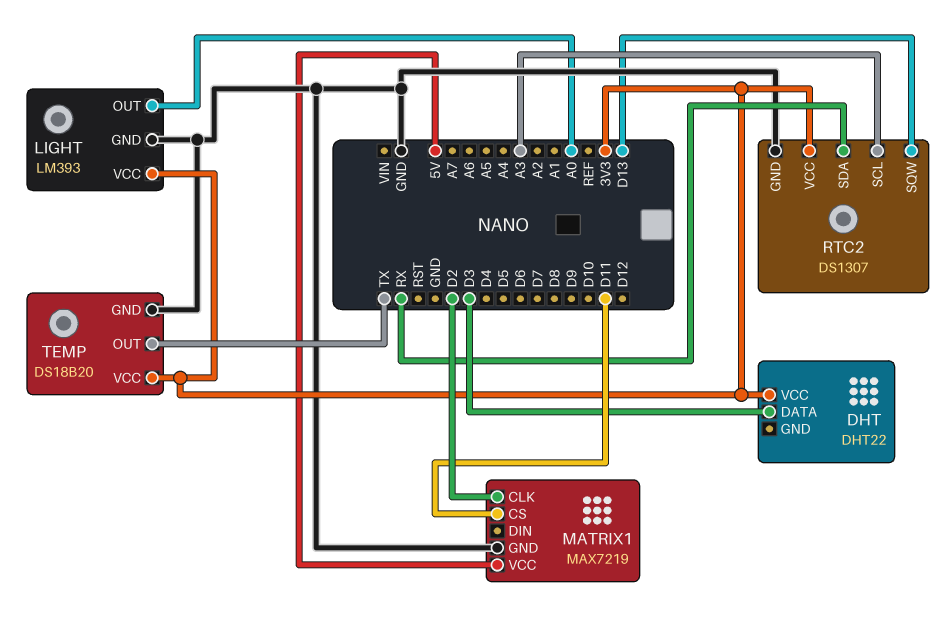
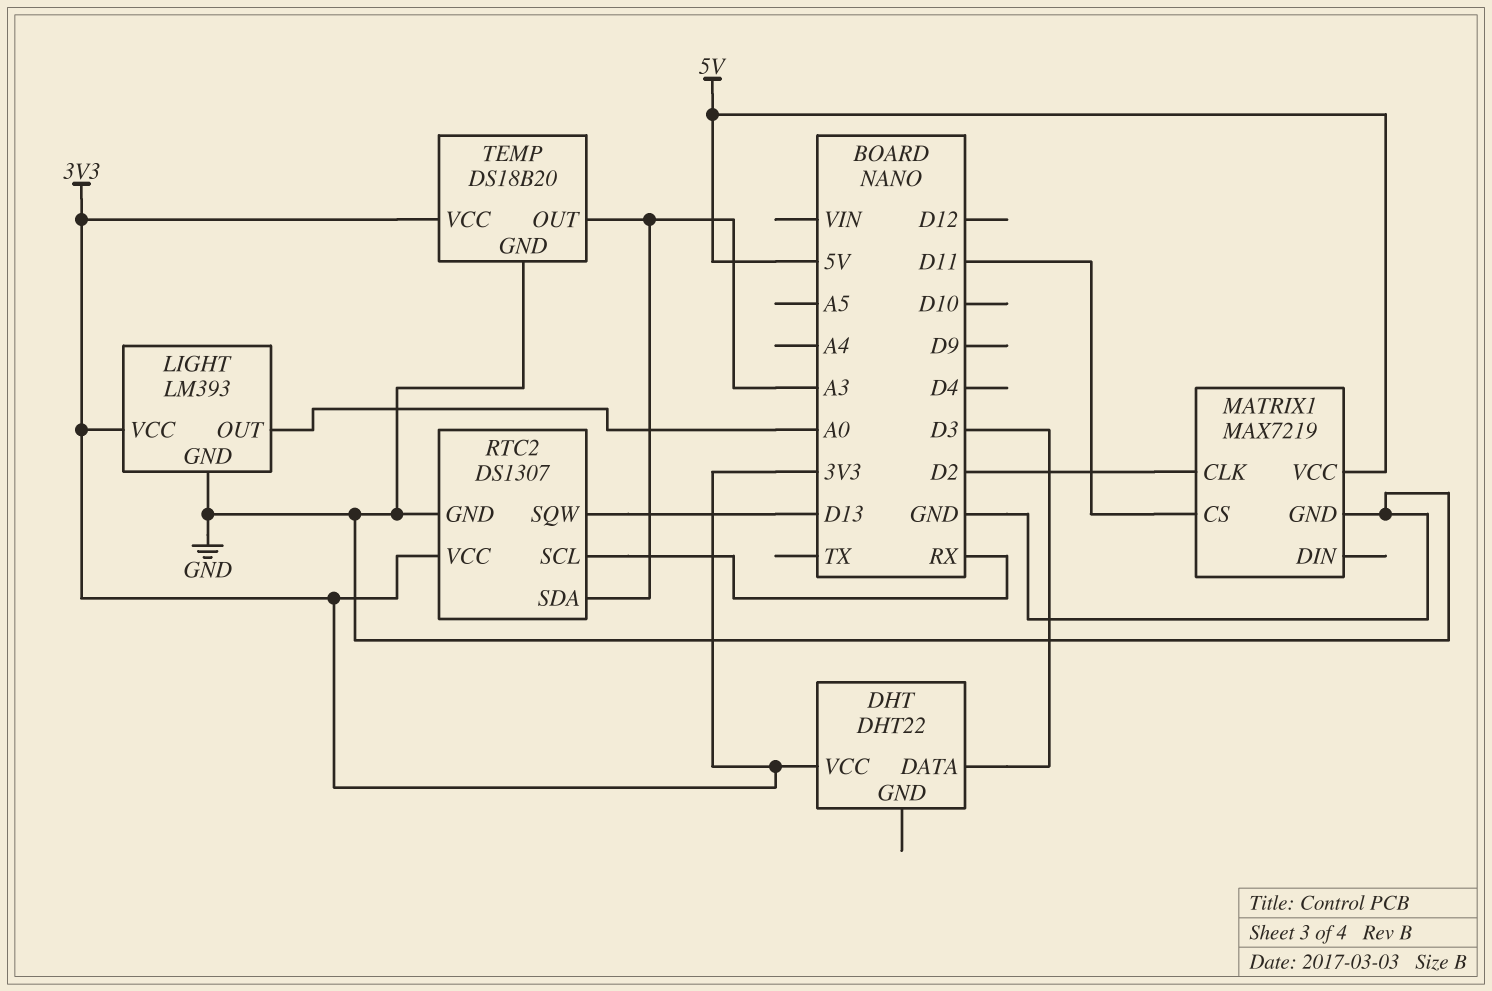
RTC2 pin SCL: A3 -> RX
RTC2 pin SDA: RX -> A3
TEMP pin OUT: TX -> A3

